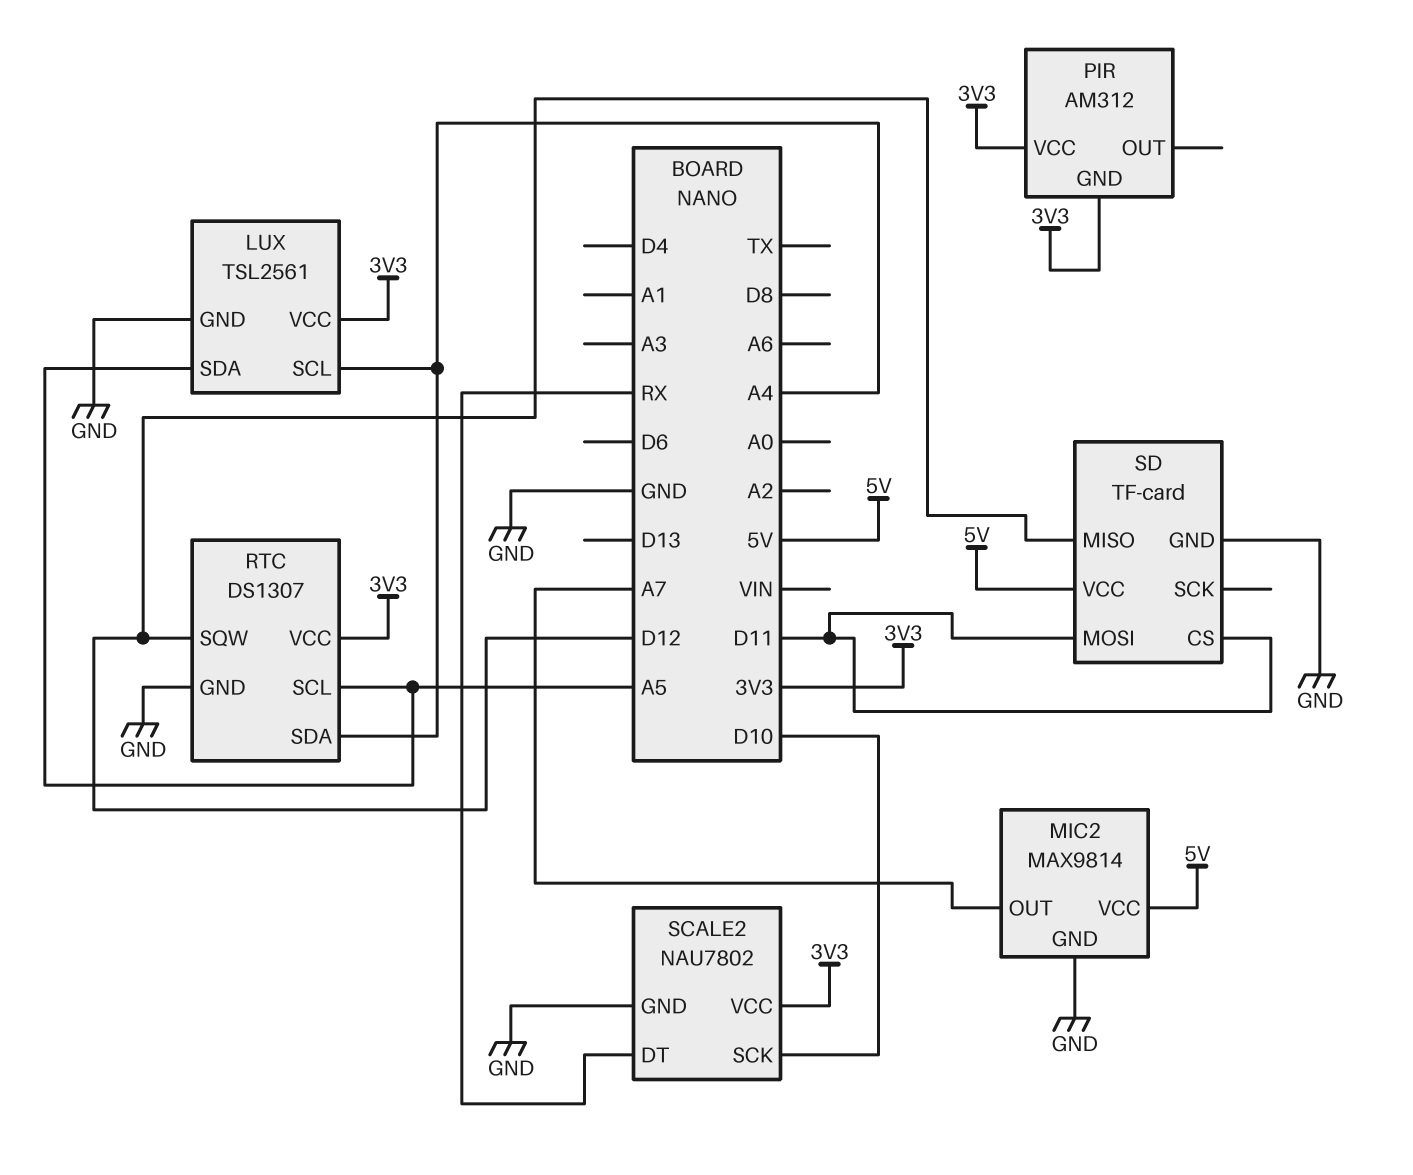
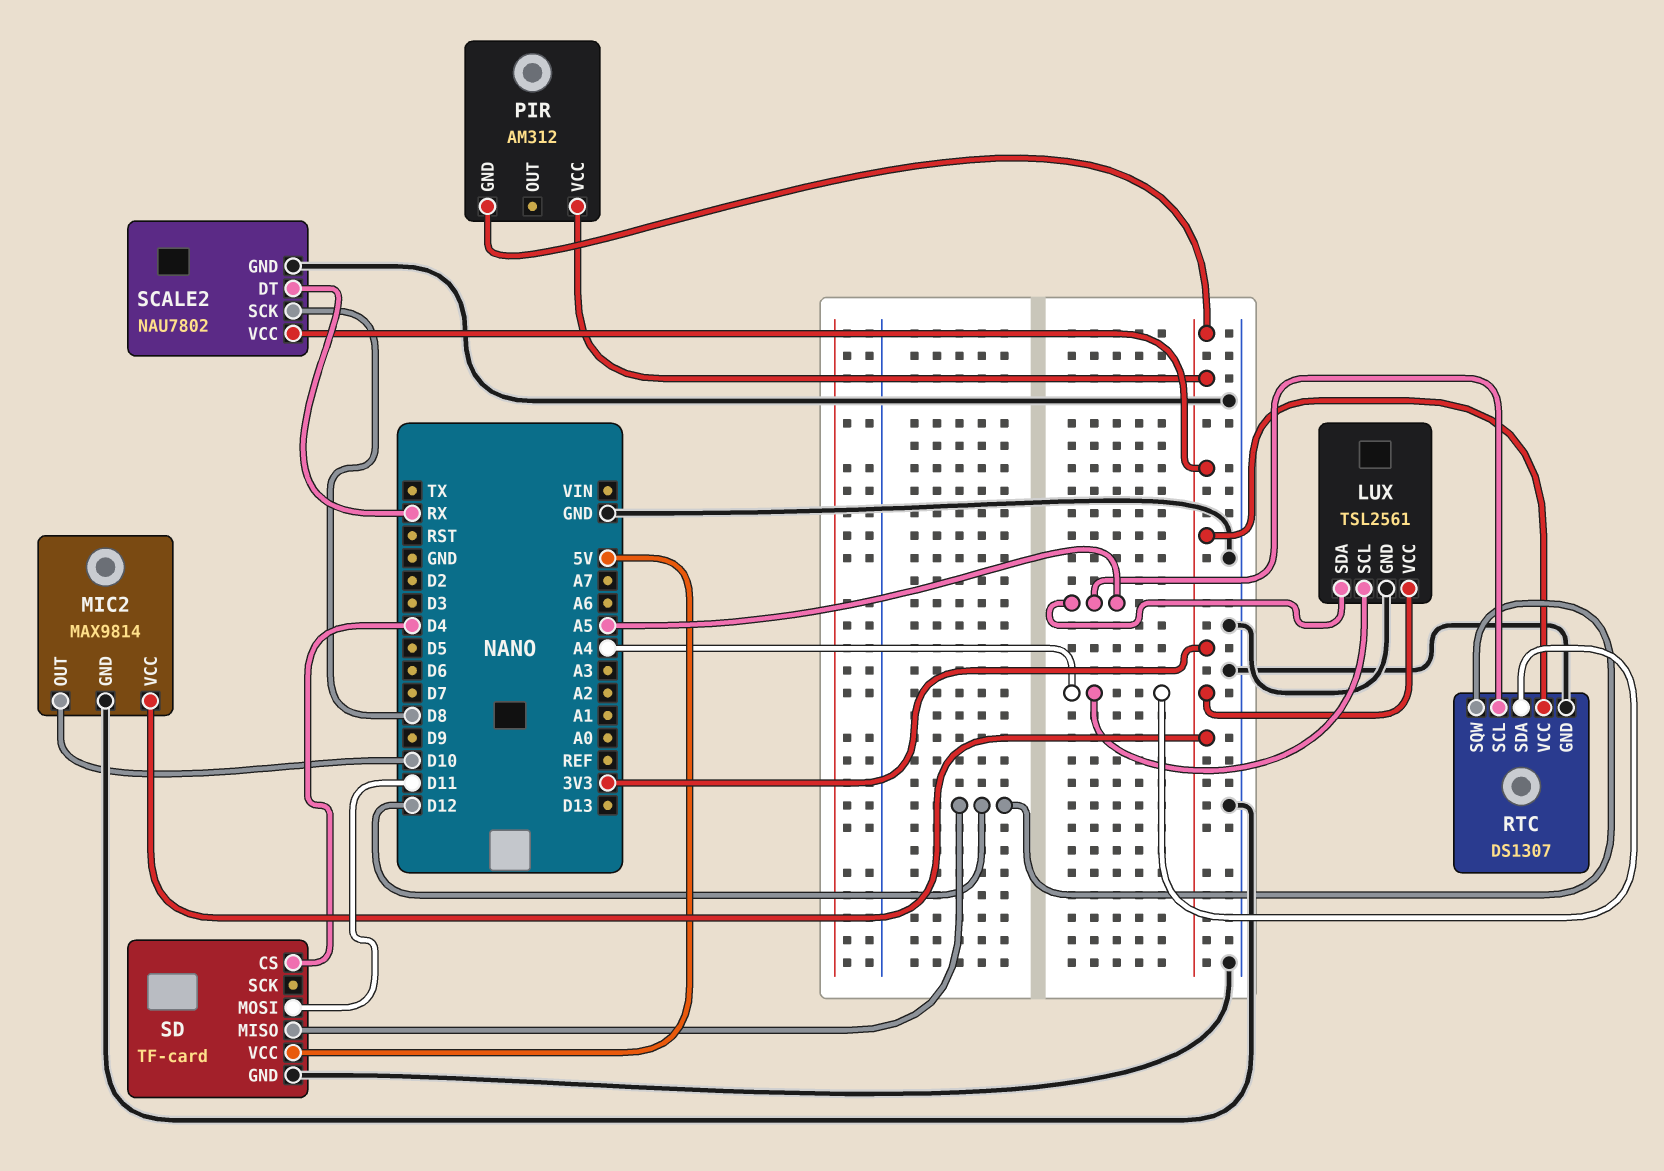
MIC2 pin OUT: A7 -> D10
MIC2 pin VCC: 5V -> 3V3
SCALE2 pin SCK: D10 -> D8
SD pin CS: D11 -> D4

